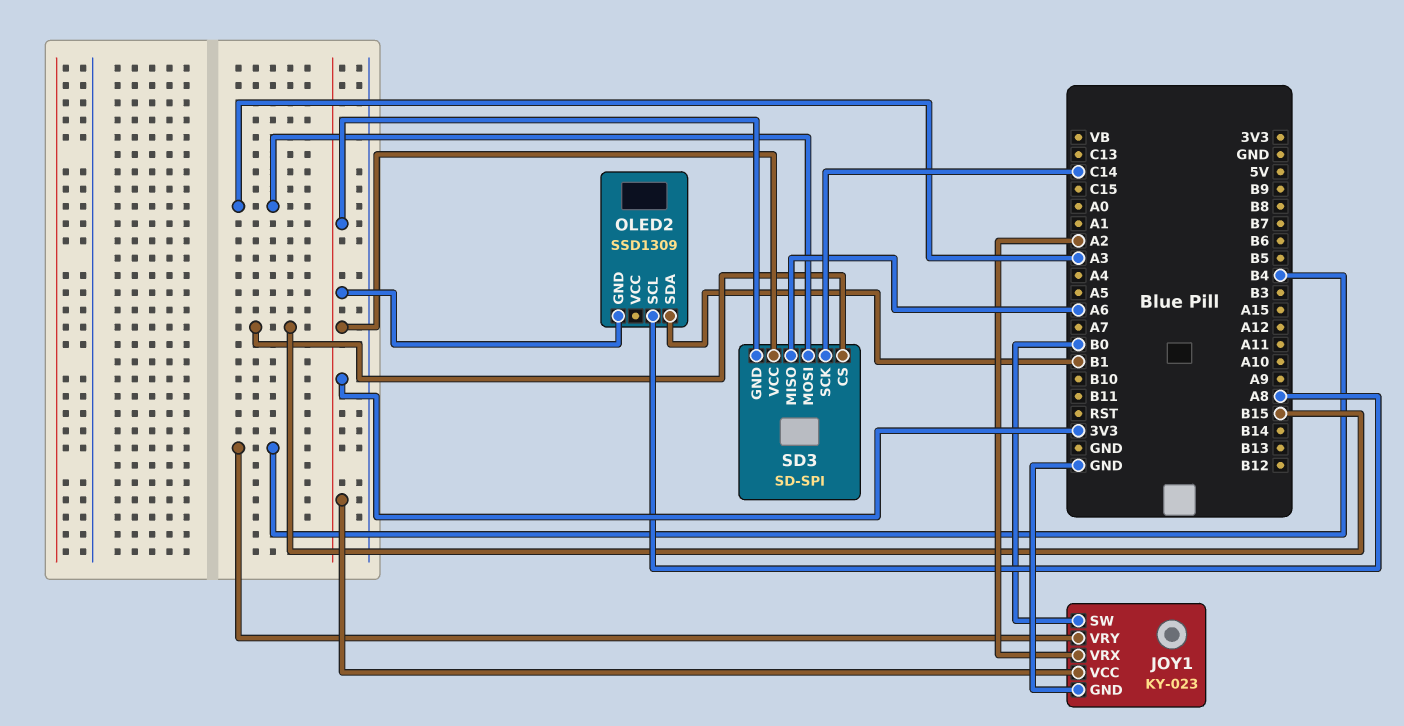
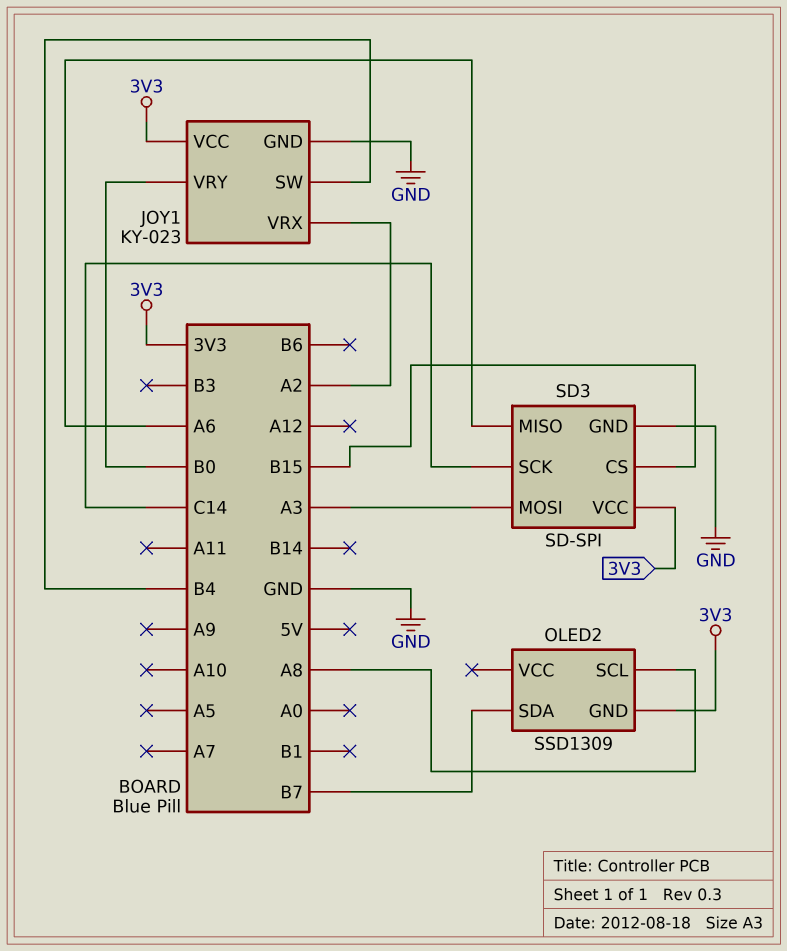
JOY1 pin SW: B0 -> B4
JOY1 pin VRY: B4 -> B0
OLED2 pin SDA: B1 -> B7
SD3 pin GND: 3V3 -> GND

